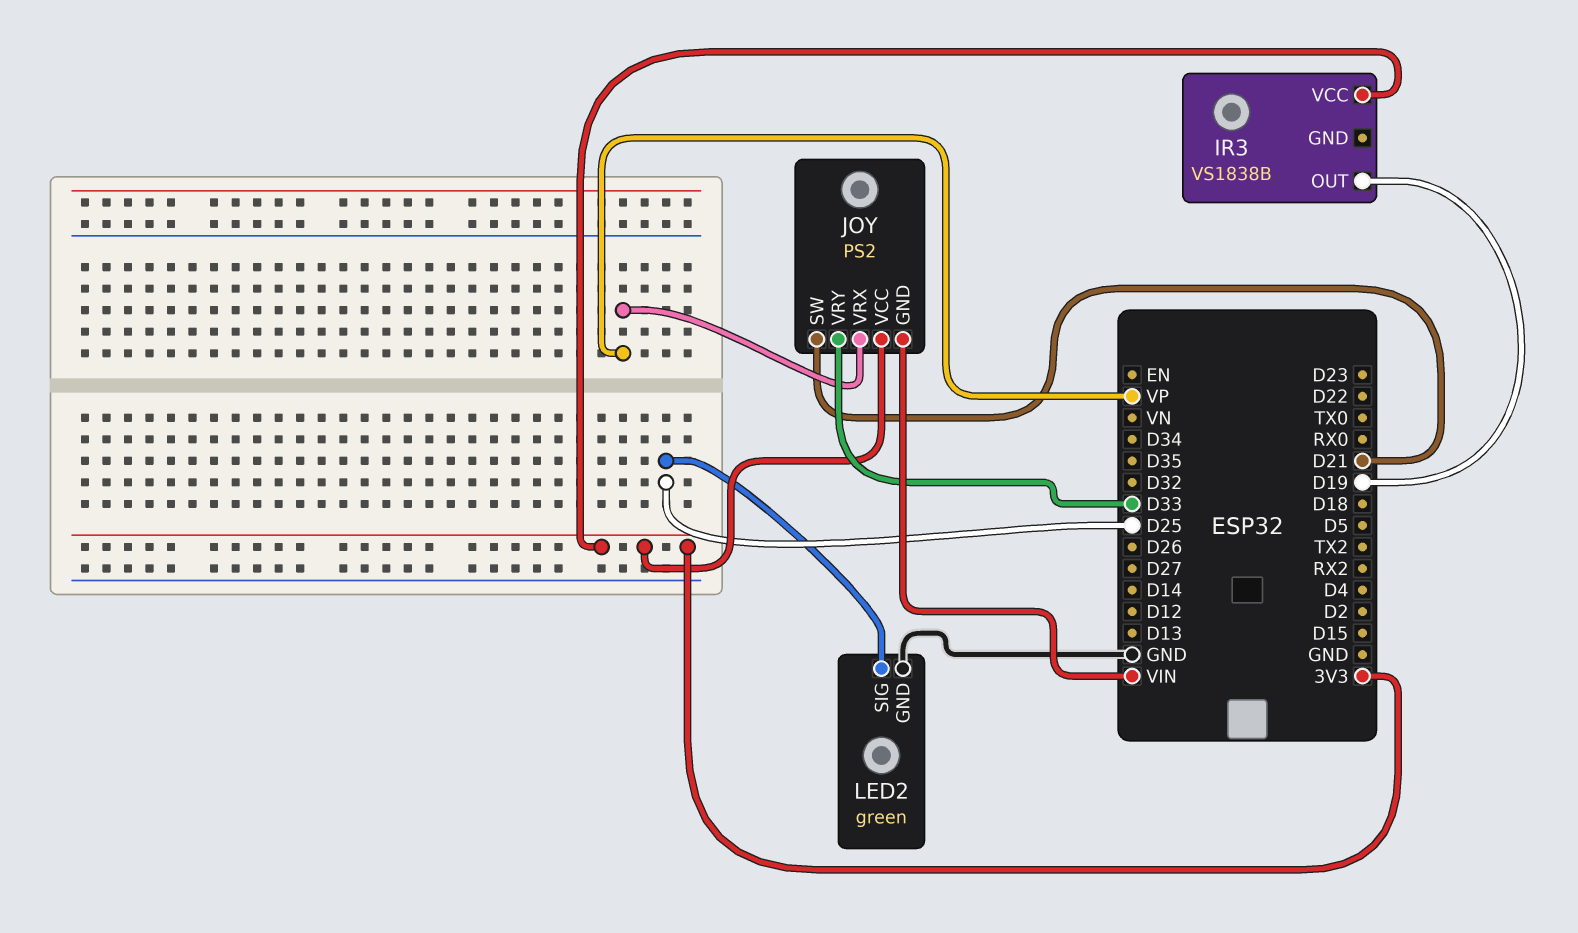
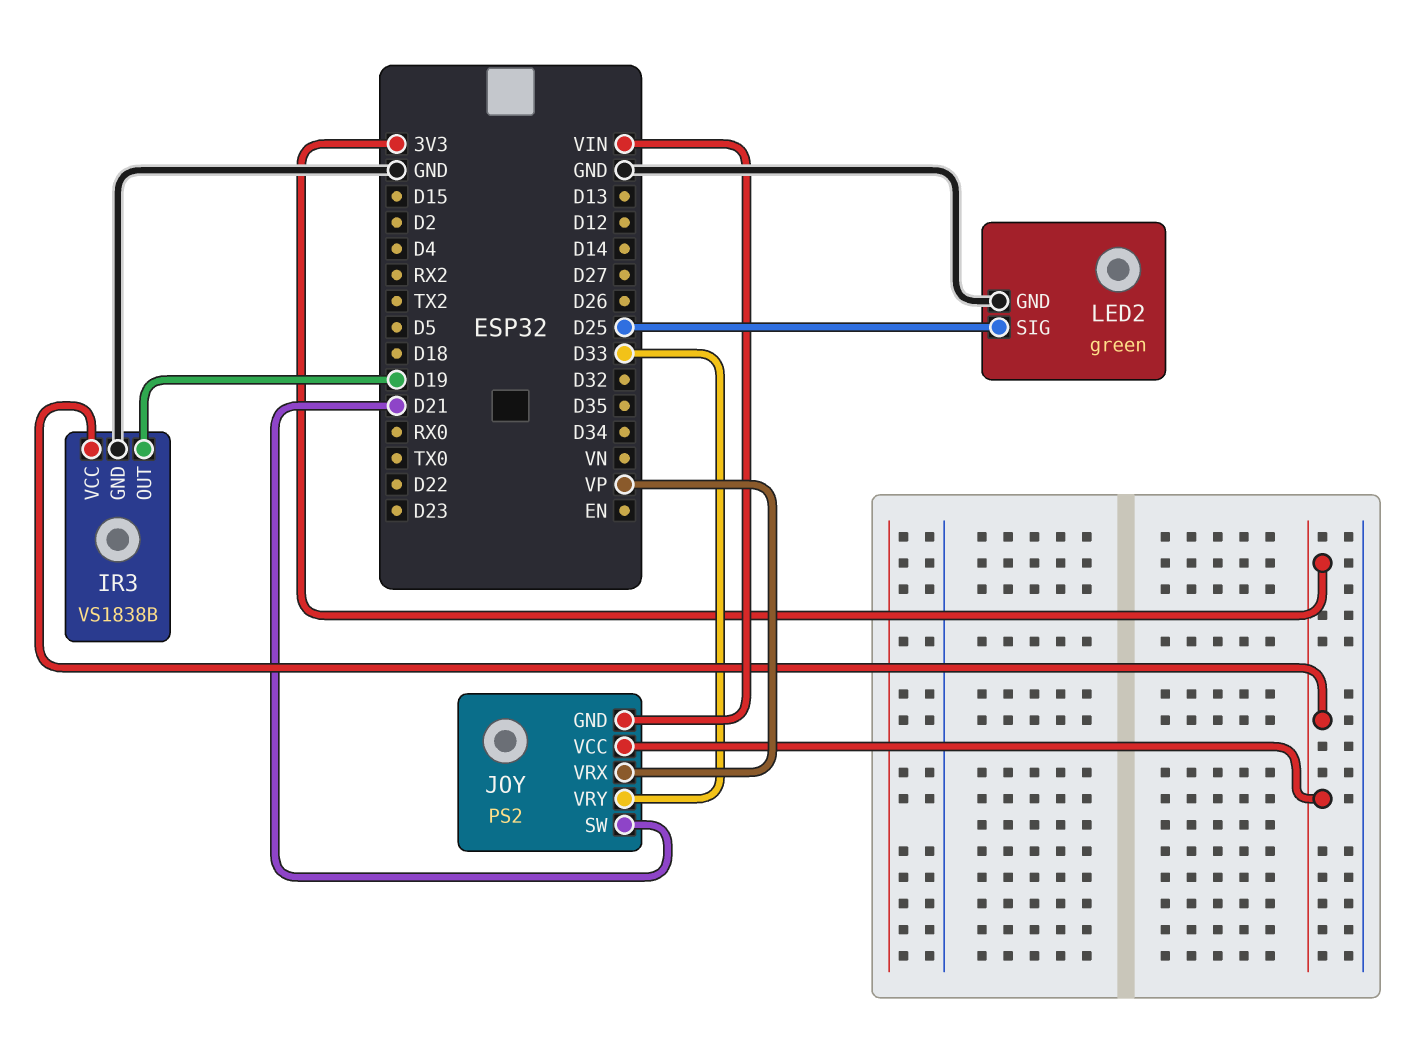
IR3 pin GND: none -> GND

